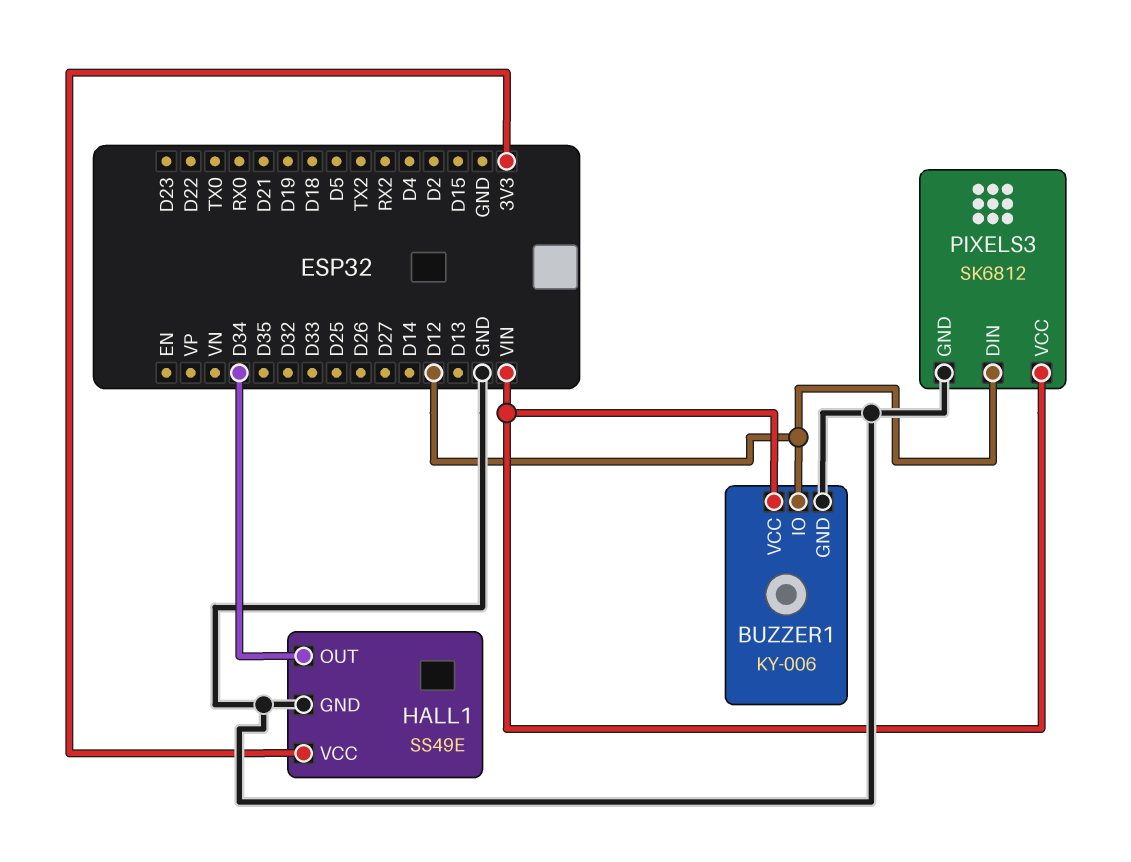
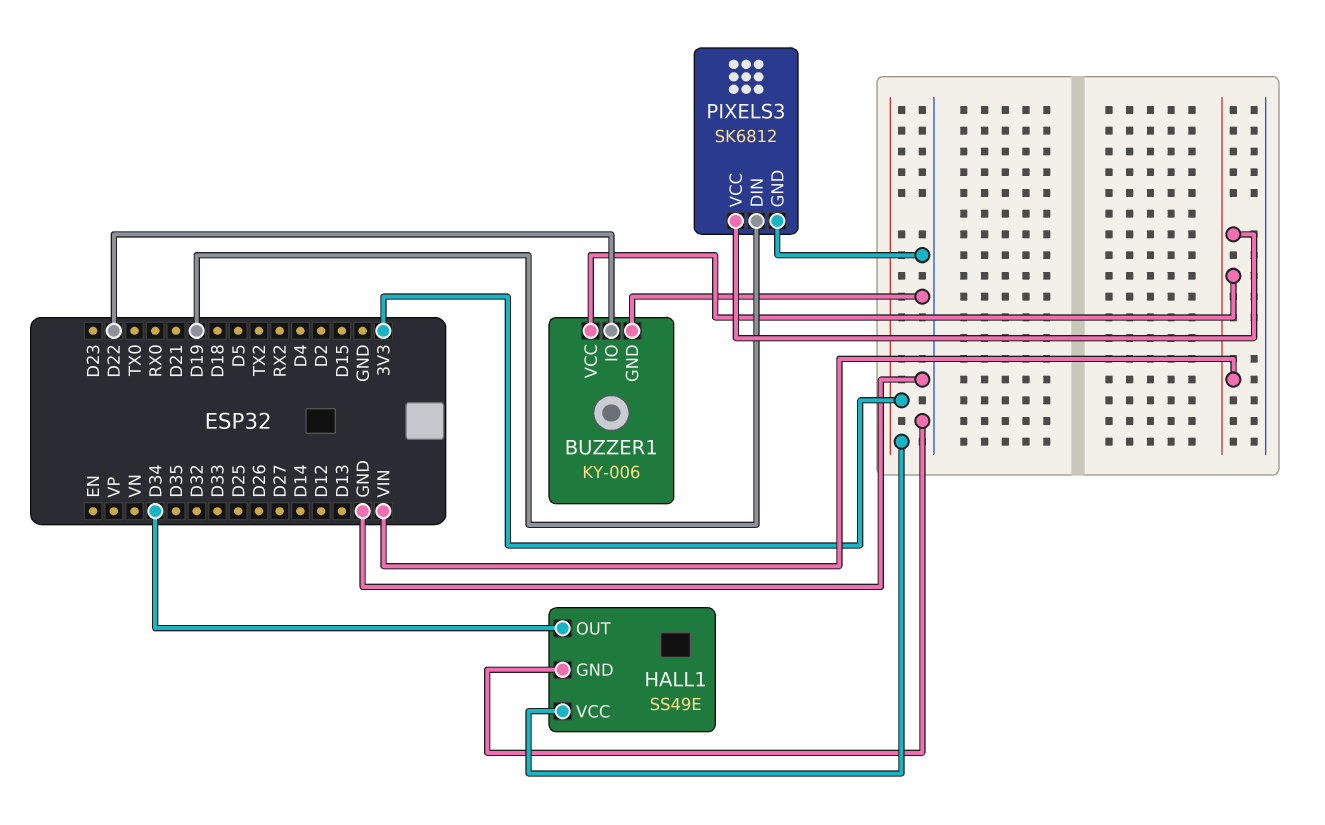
BUZZER1 pin IO: D12 -> D22
PIXELS3 pin DIN: D12 -> D19

